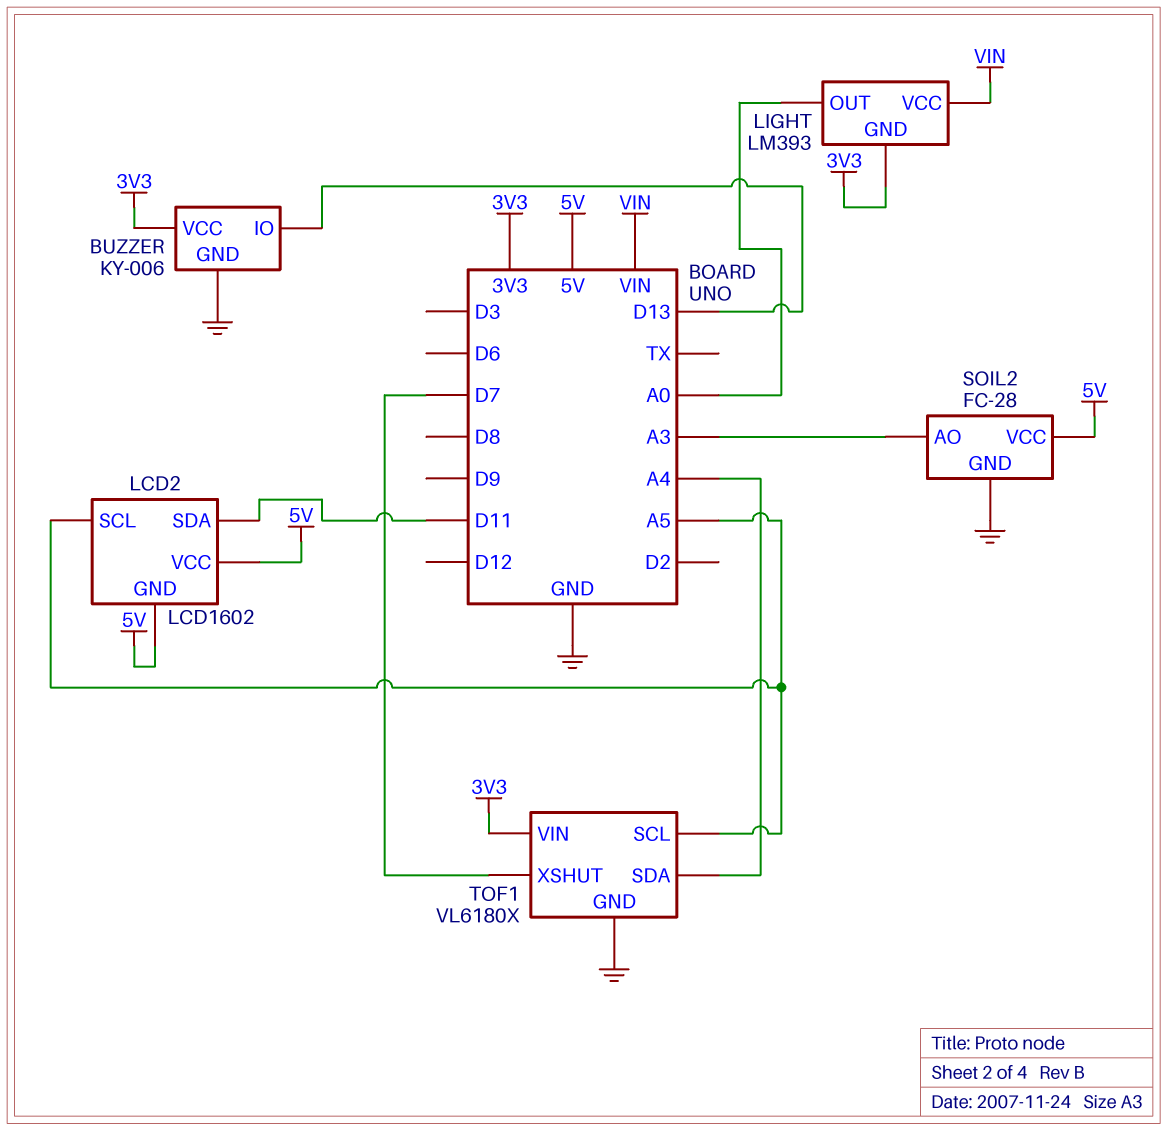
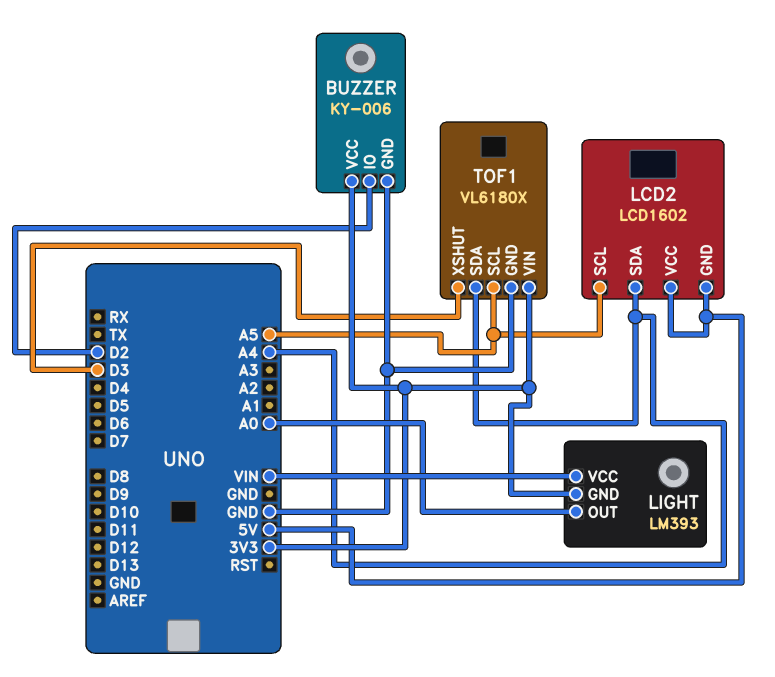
BUZZER pin IO: D13 -> D2
LCD2 pin SDA: D11 -> A4
SOIL2: FC-28 -> none
SOIL2 pin AO: A3 -> none
SOIL2 pin GND: GND -> none
SOIL2 pin VCC: 5V -> none
TOF1 pin XSHUT: D7 -> D3

